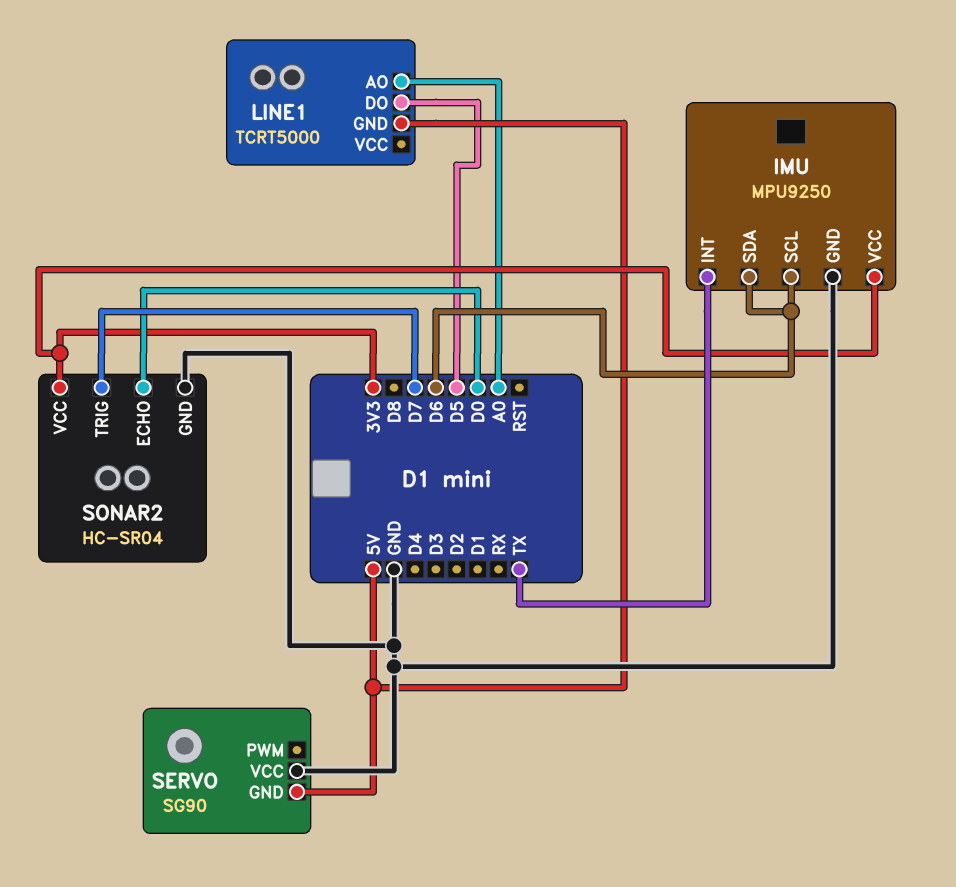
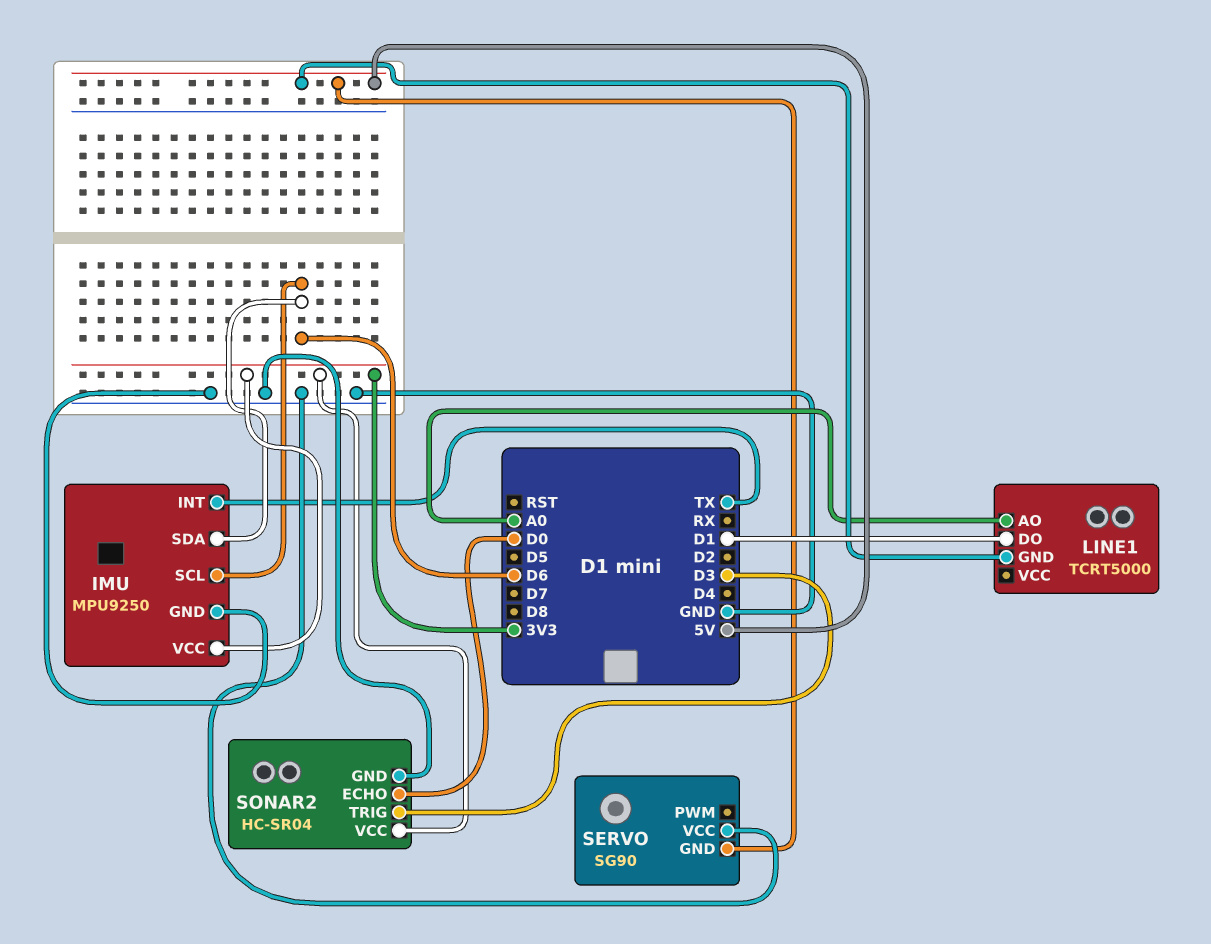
LINE1 pin DO: D5 -> D1
SONAR2 pin TRIG: D7 -> D3

